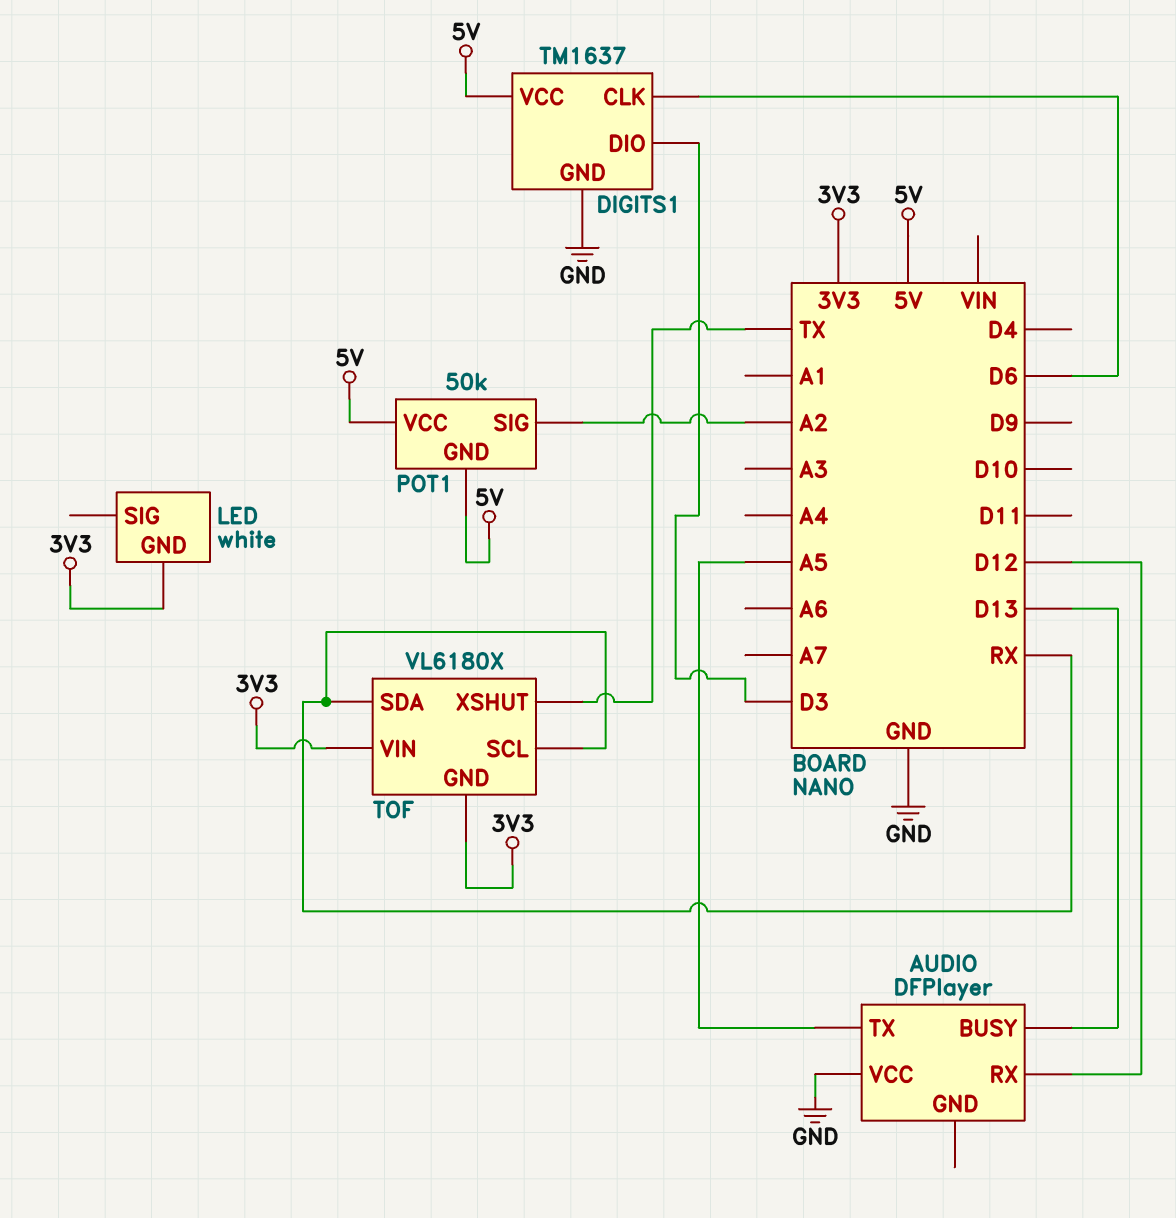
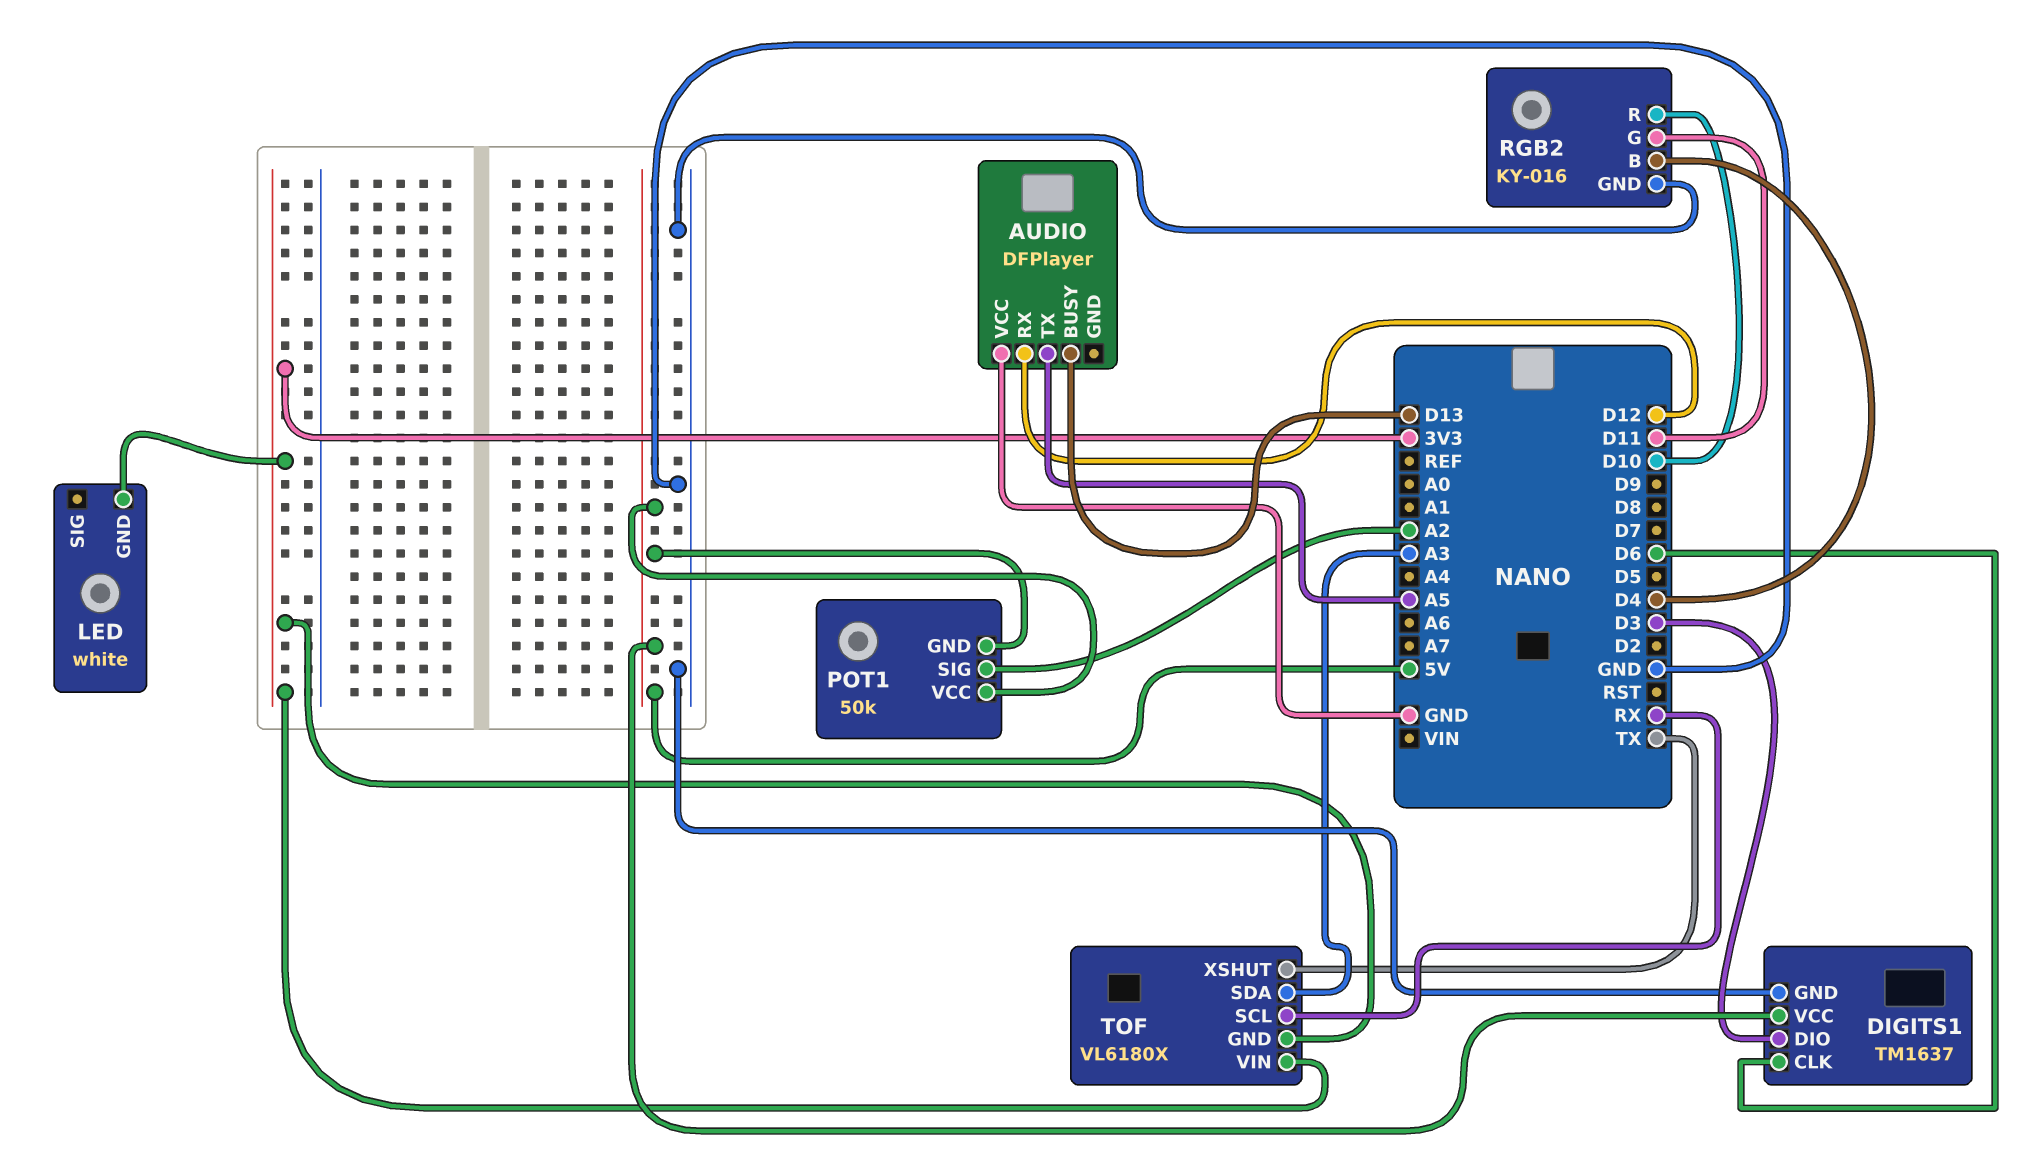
RGB2: none -> KY-016
RGB2 pin B: none -> D4
RGB2 pin G: none -> D11
RGB2 pin GND: none -> GND
RGB2 pin R: none -> D10
TOF pin SDA: RX -> A3

